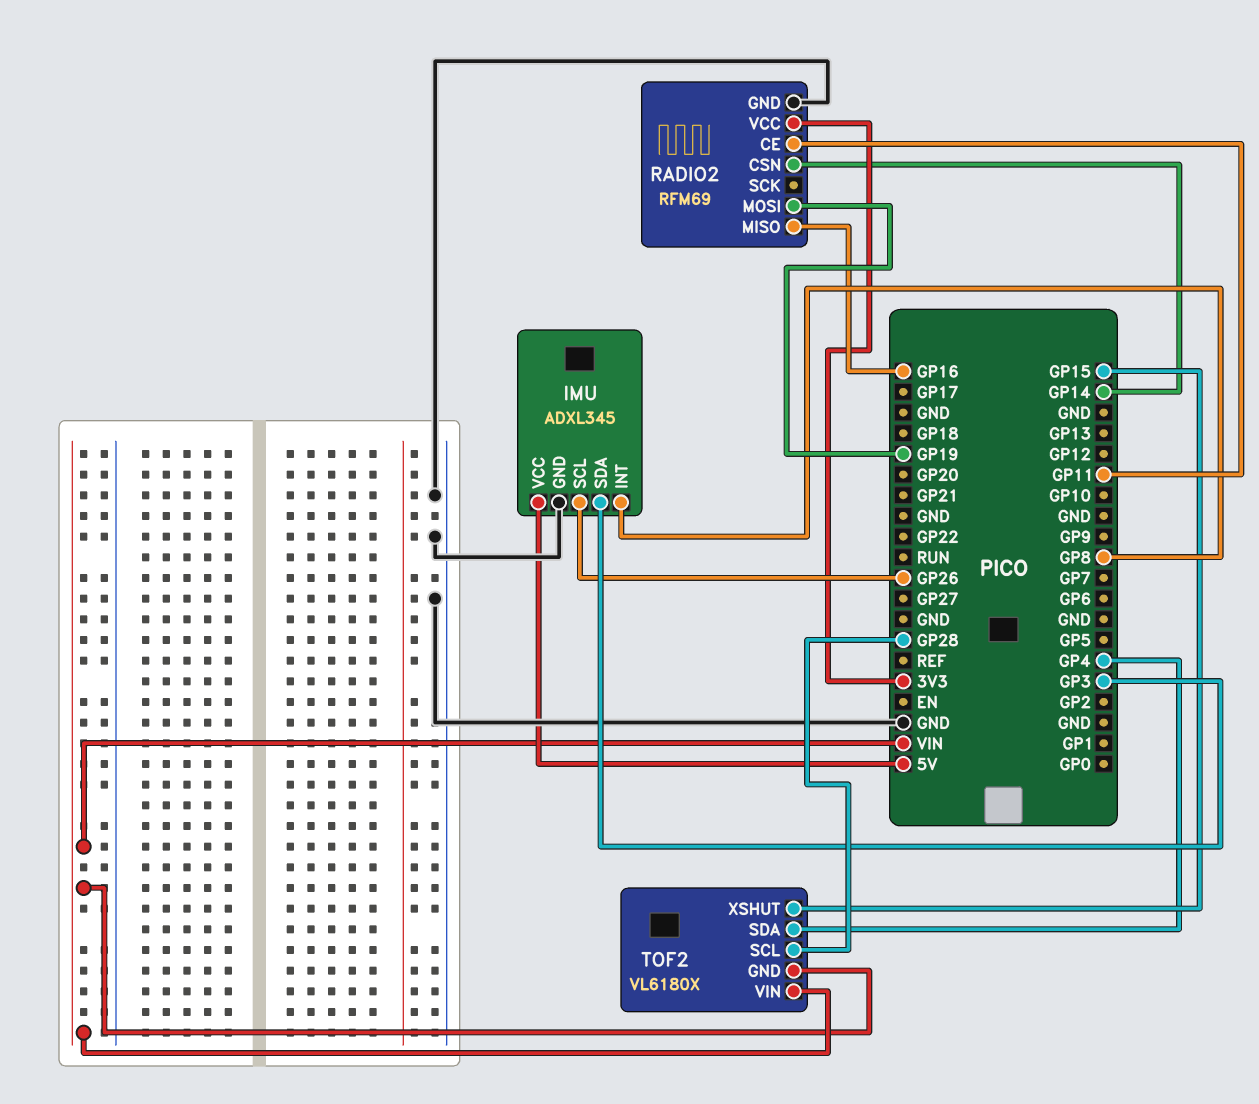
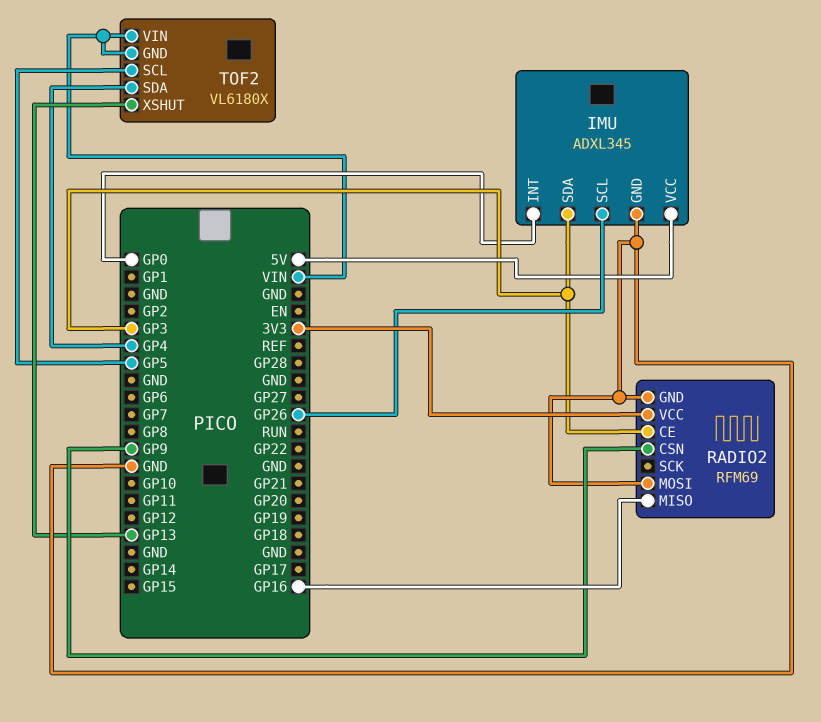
IMU pin INT: GP8 -> GP0
RADIO2 pin CE: GP11 -> GP3
RADIO2 pin CSN: GP14 -> GP9
RADIO2 pin MOSI: GP19 -> GND
TOF2 pin SCL: GP28 -> GP5
TOF2 pin XSHUT: GP15 -> GP13

